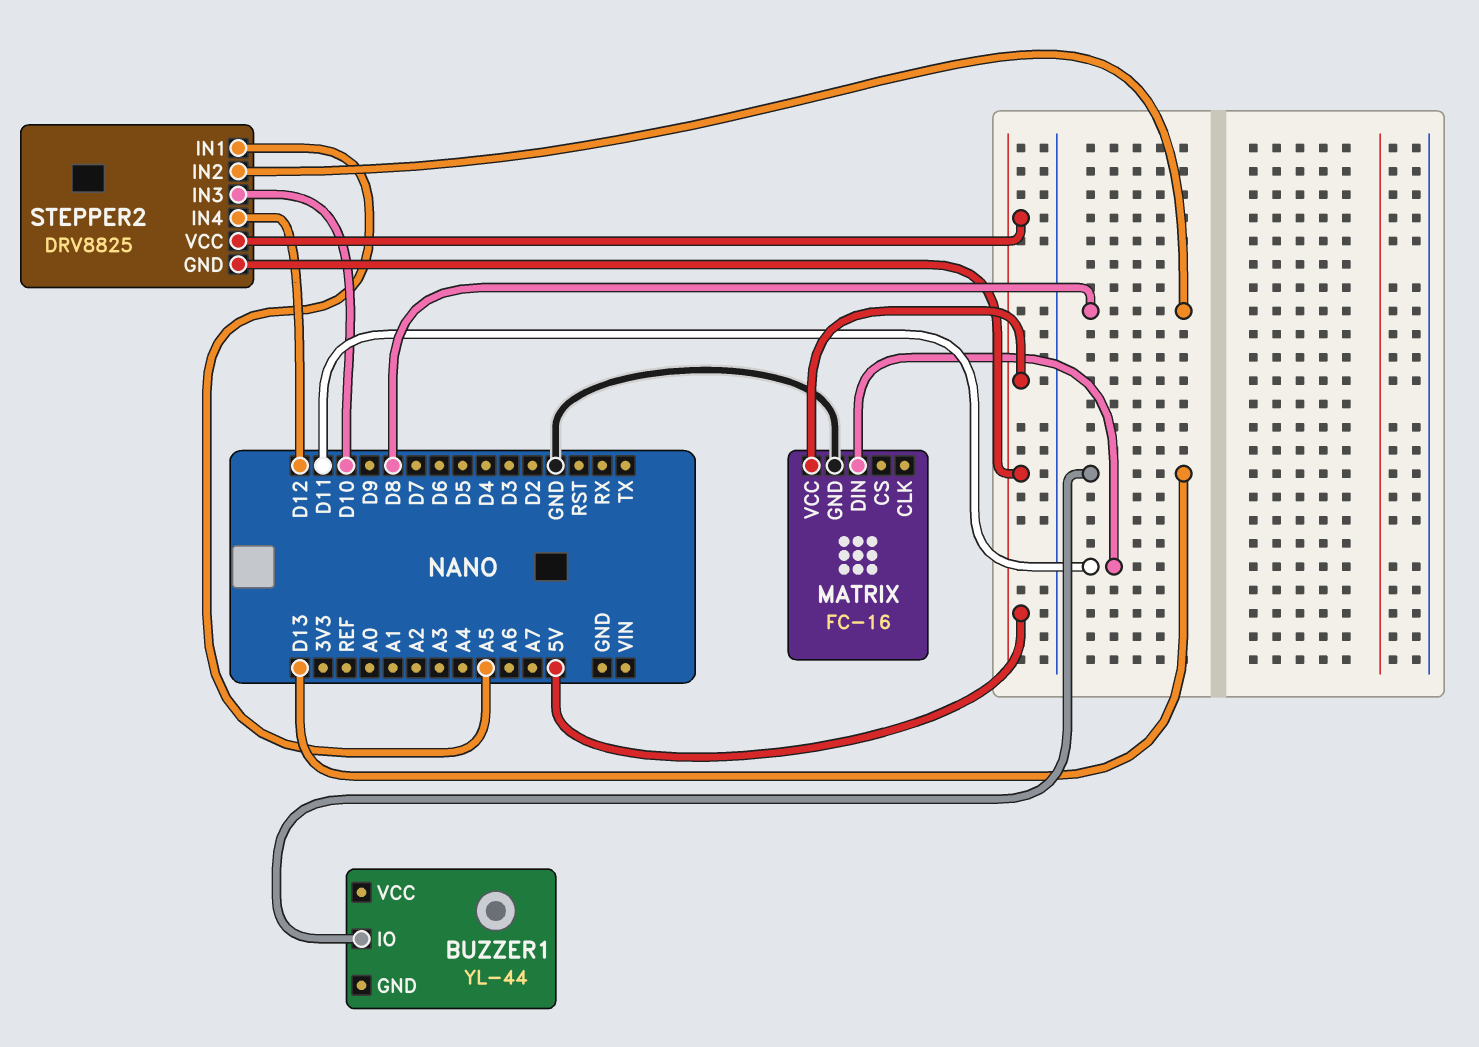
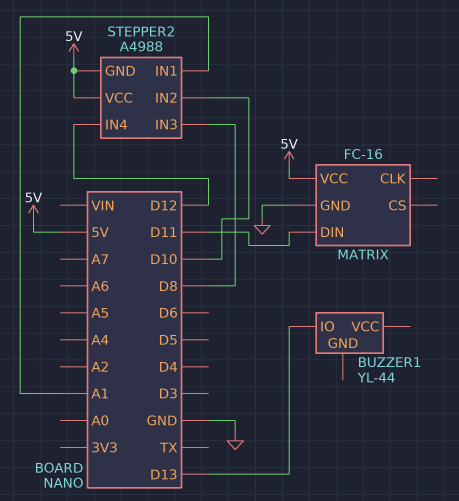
STEPPER2: DRV8825 -> A4988
STEPPER2 pin IN1: A5 -> A1
STEPPER2 pin IN2: D8 -> D10
STEPPER2 pin IN3: D10 -> D8

